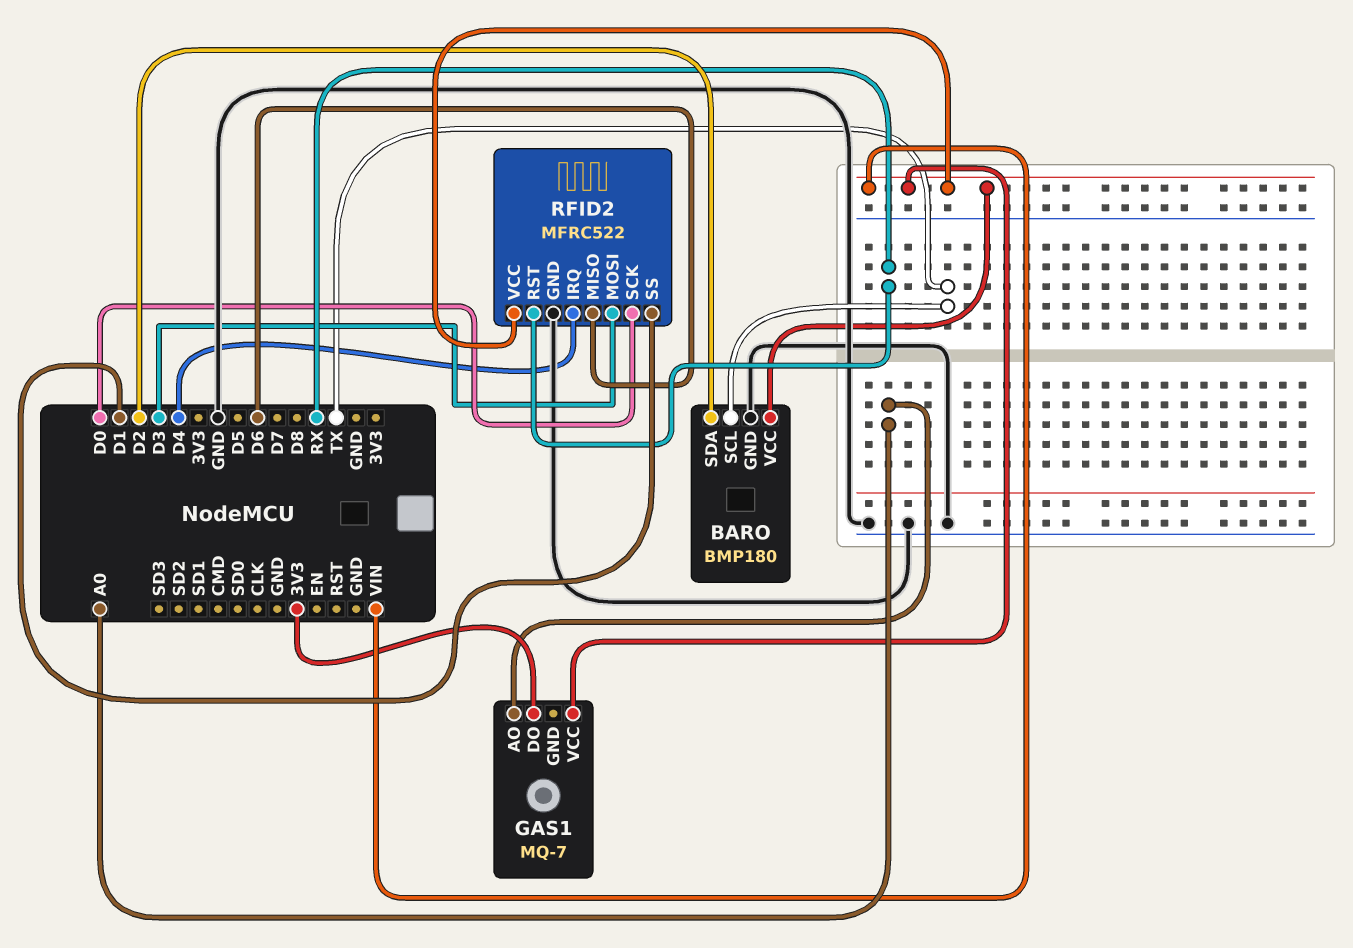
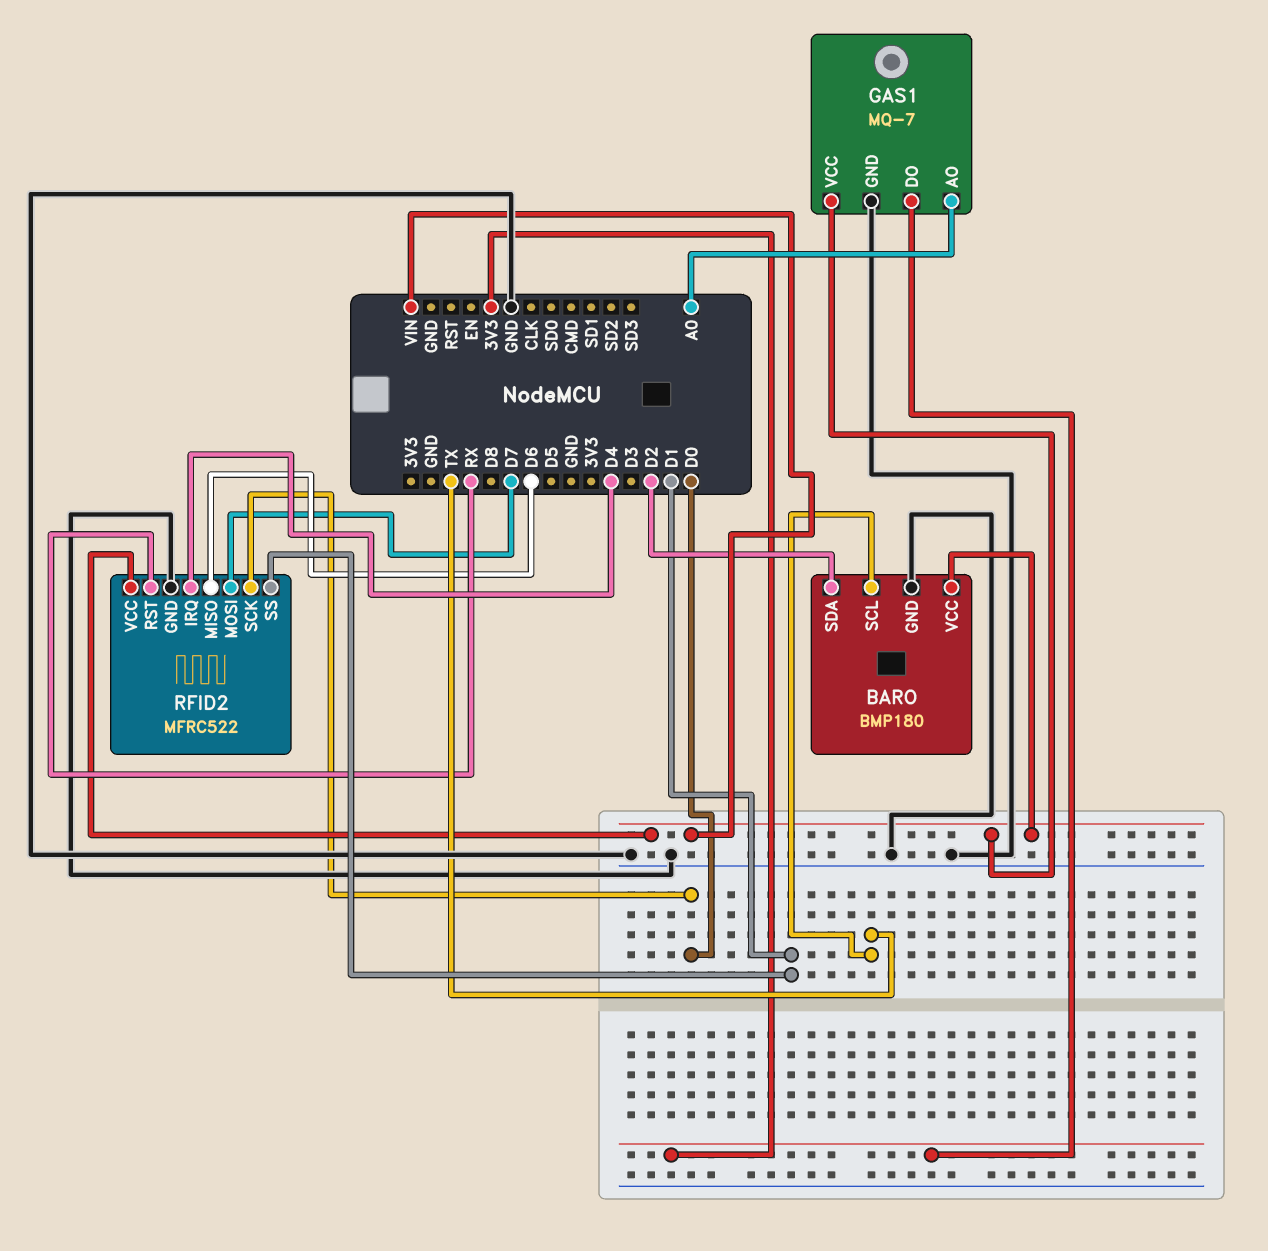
GAS1 pin GND: none -> GND
RFID2 pin MOSI: D3 -> D7

